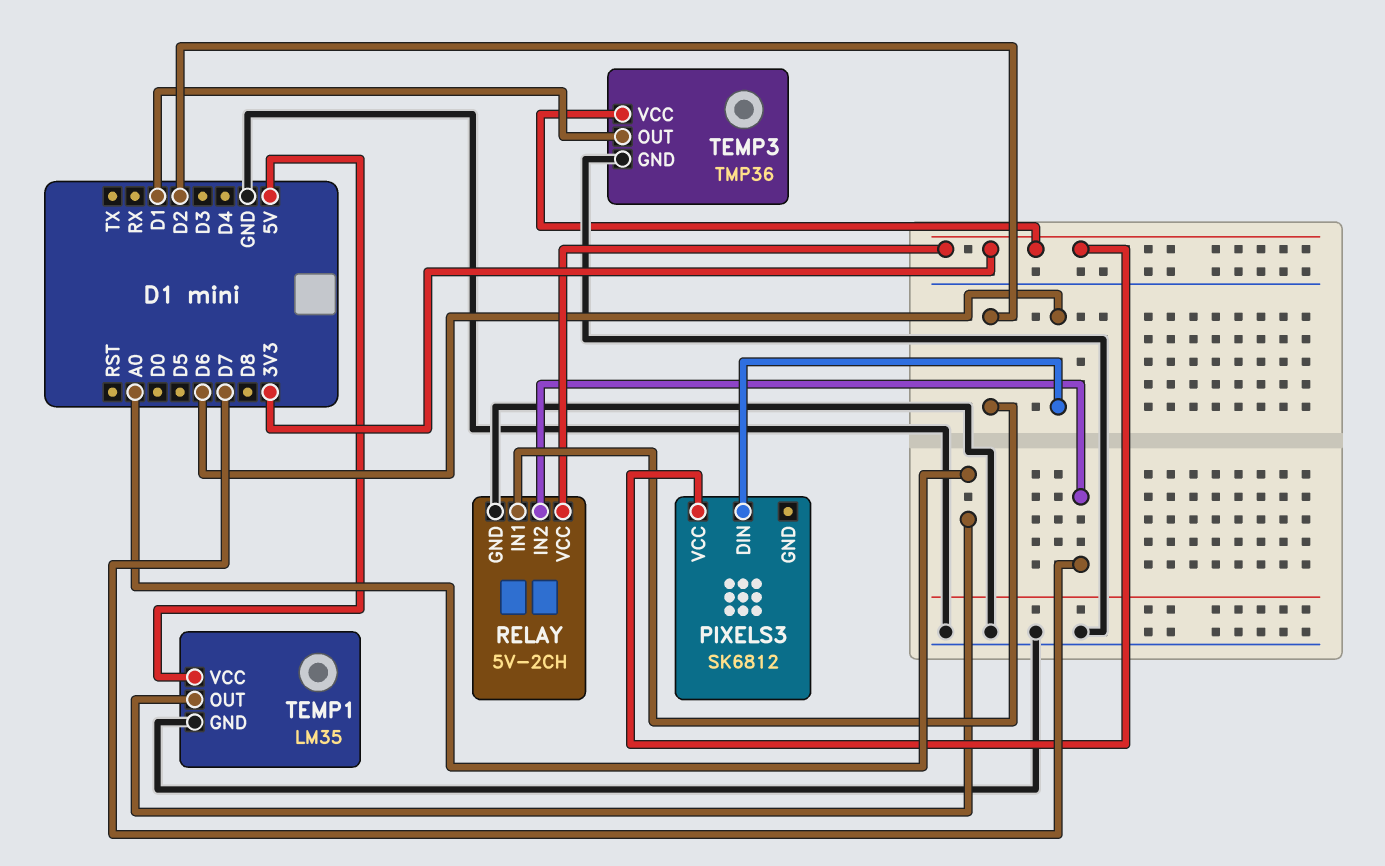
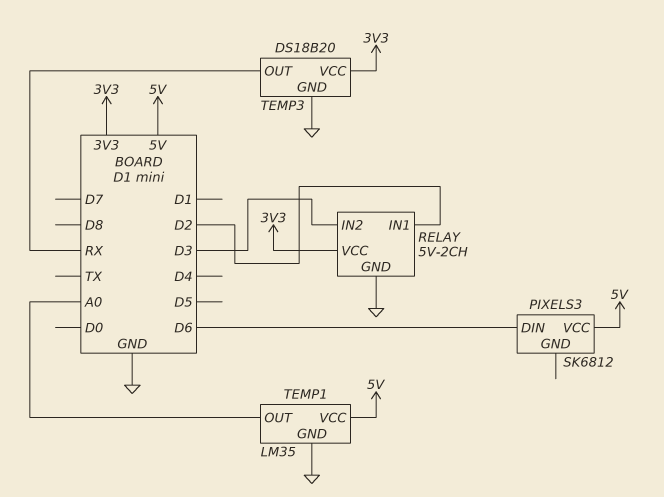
PIXELS3 pin VCC: 3V3 -> 5V
RELAY pin IN2: D7 -> D3
TEMP3: TMP36 -> DS18B20
TEMP3 pin OUT: D1 -> RX

